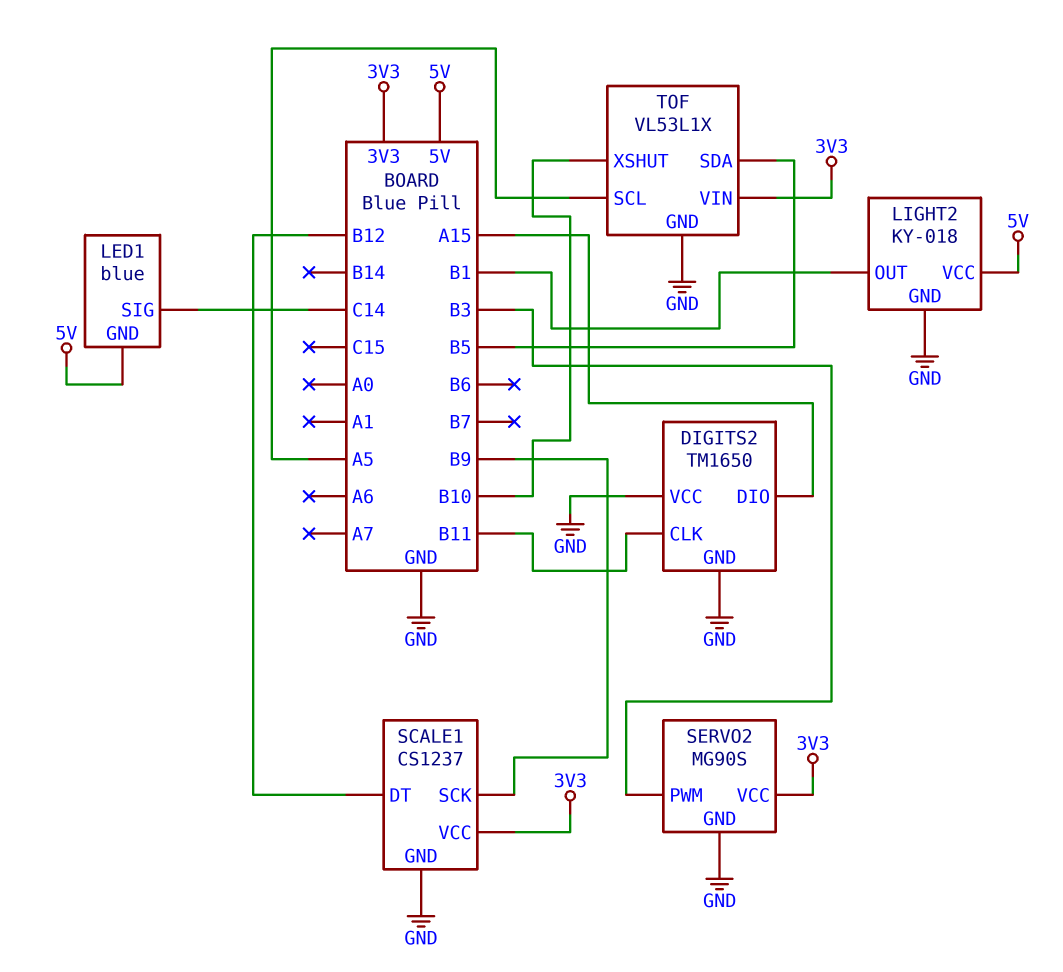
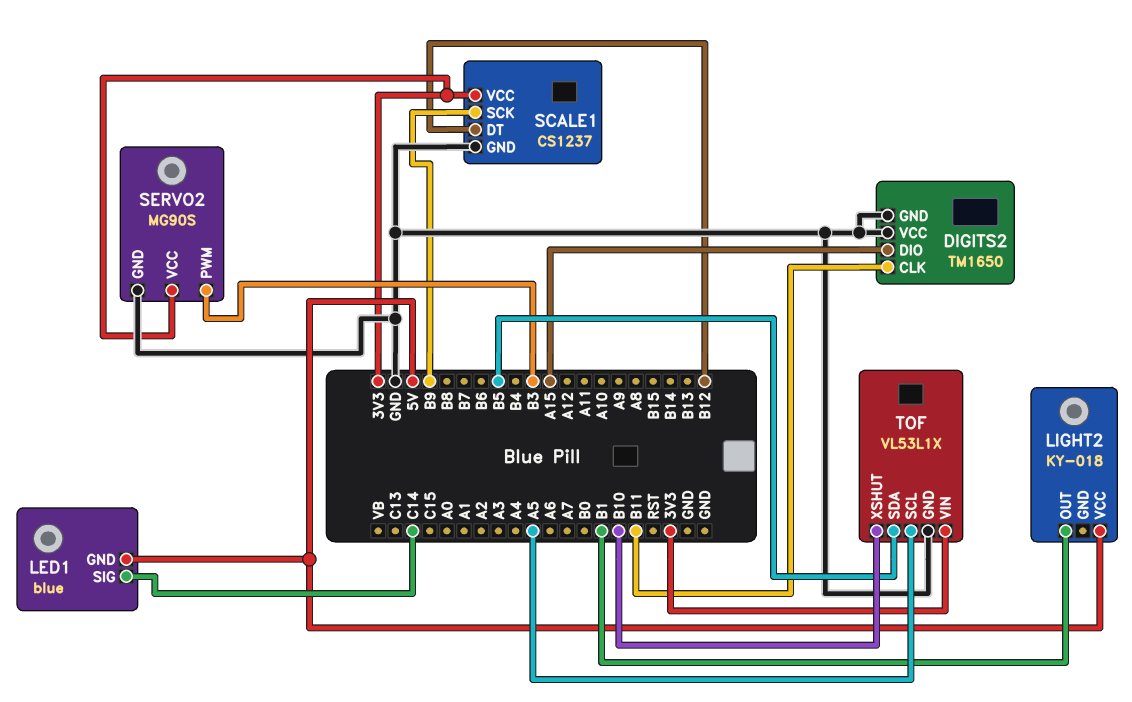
LIGHT2 pin GND: GND -> none

